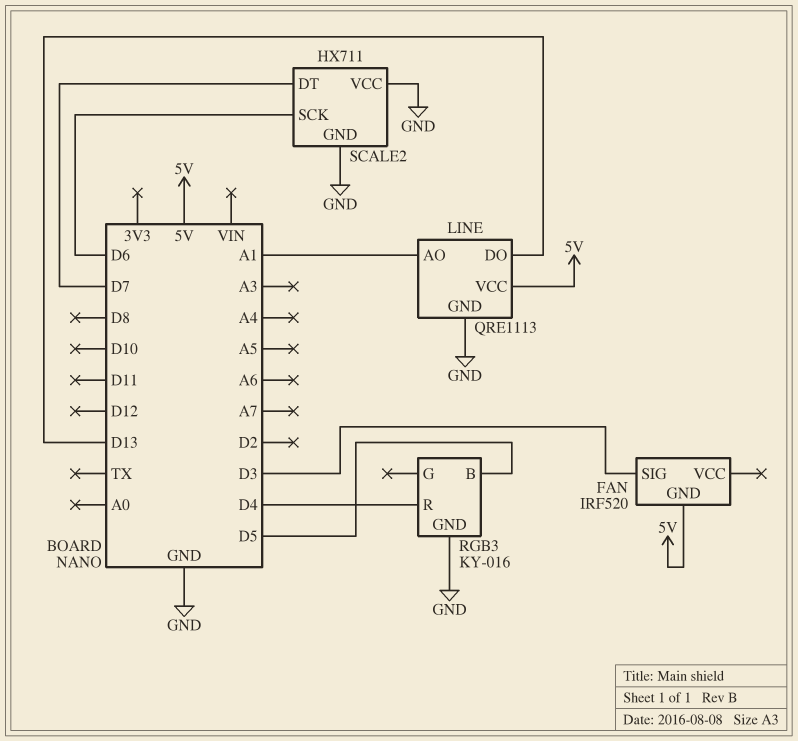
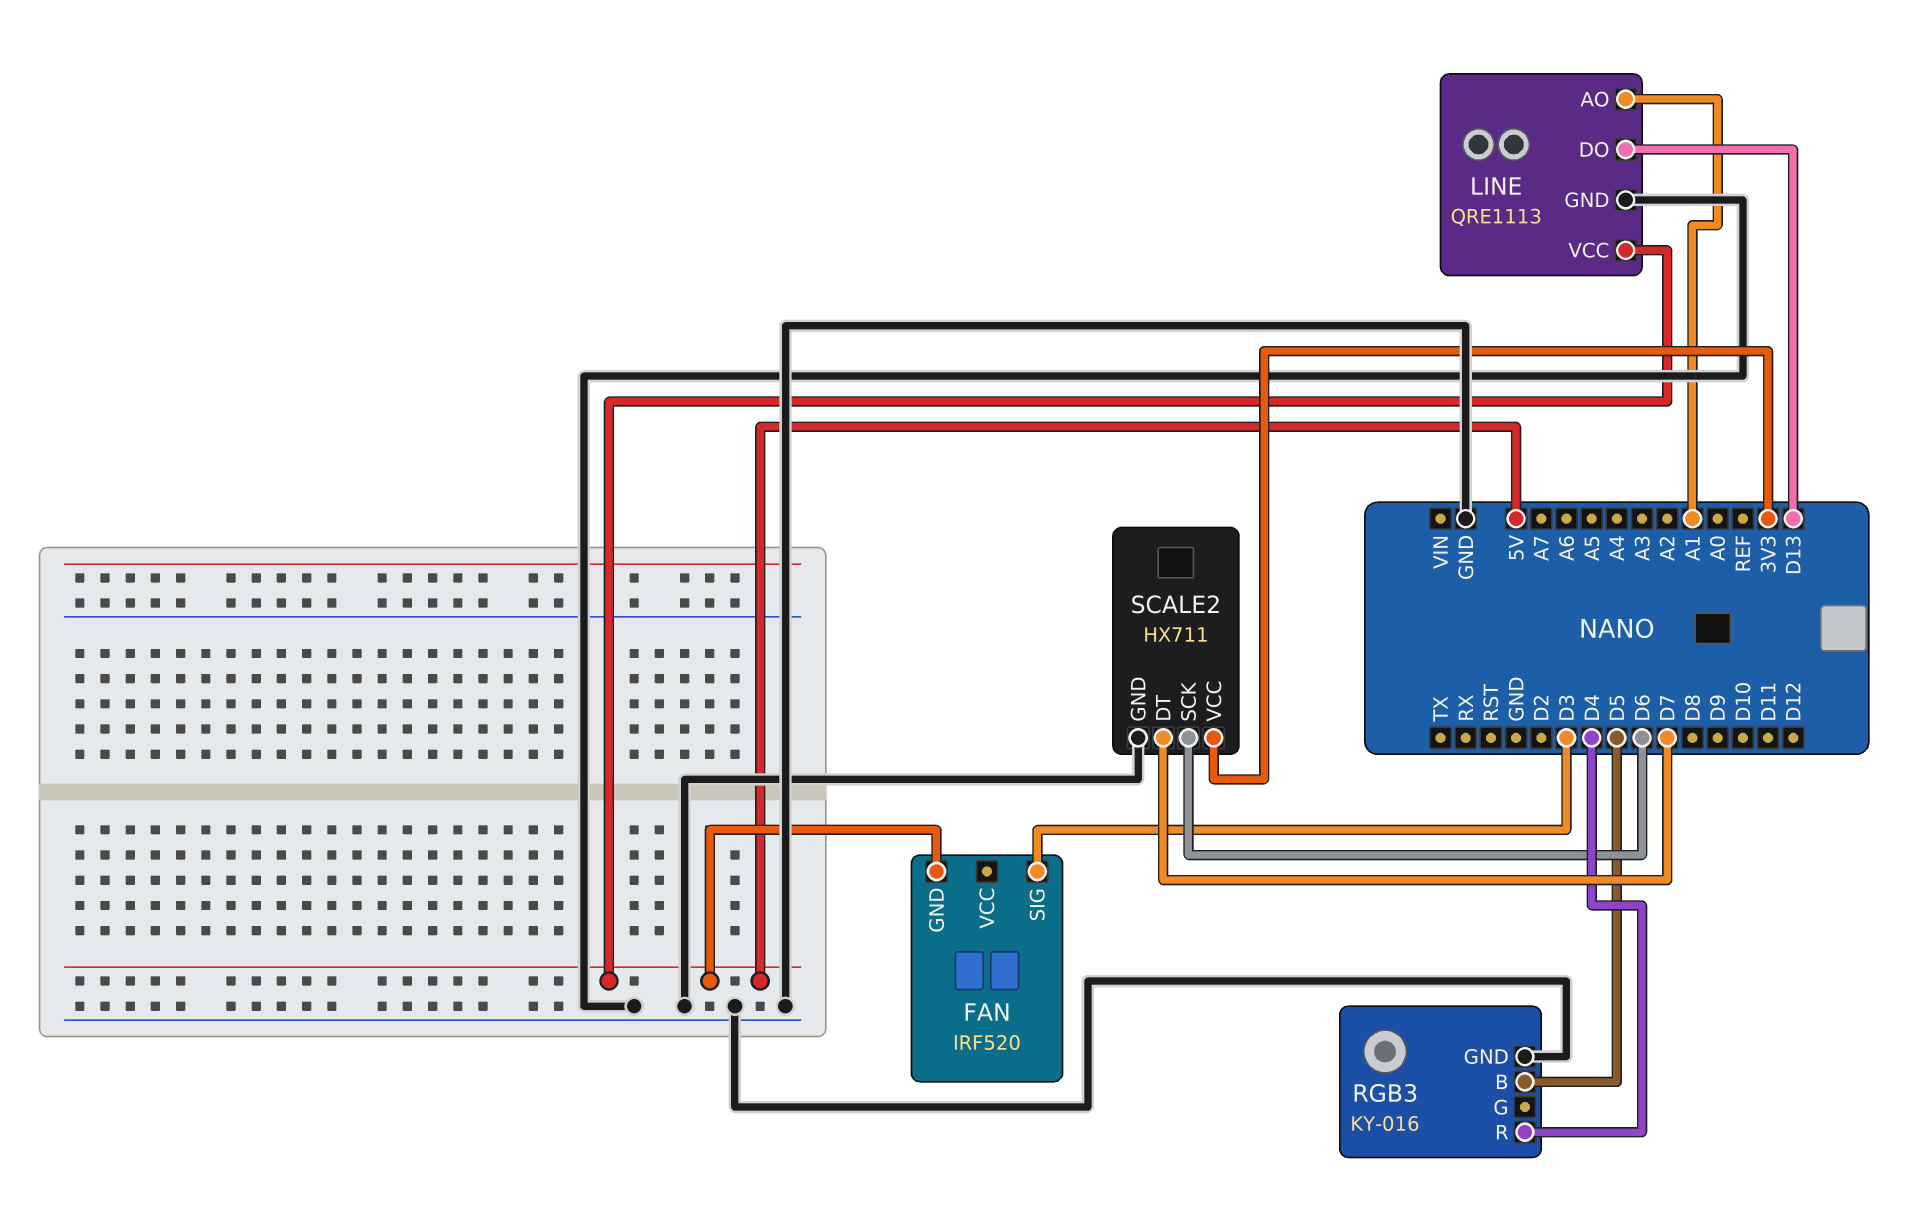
SCALE2 pin VCC: GND -> 3V3

